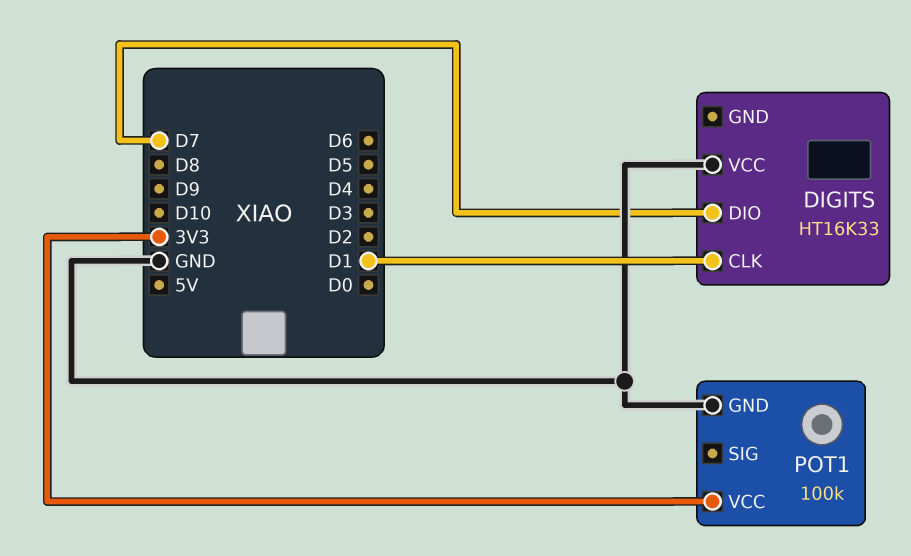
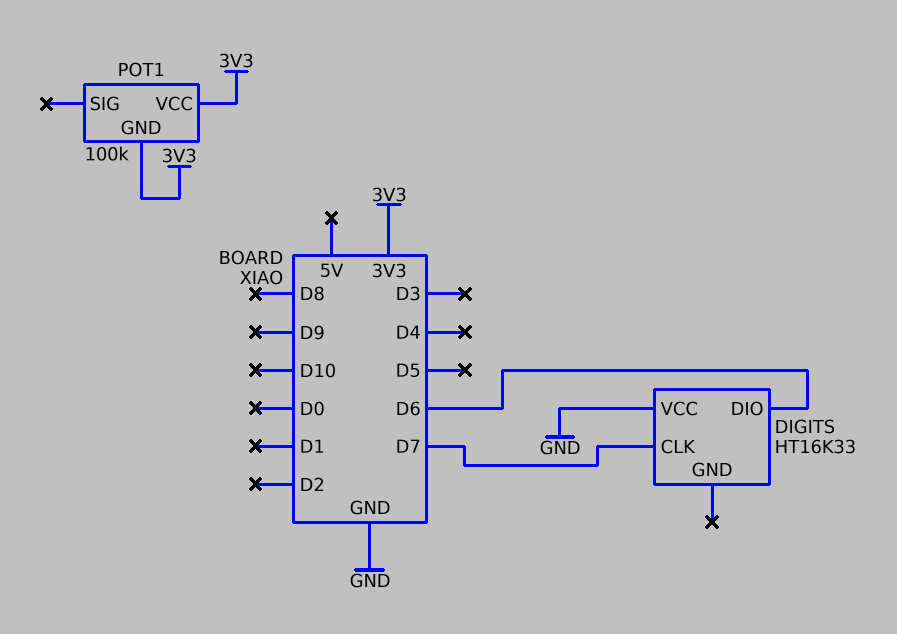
DIGITS pin CLK: D1 -> D7
DIGITS pin DIO: D7 -> D6
POT1 pin GND: GND -> 3V3

